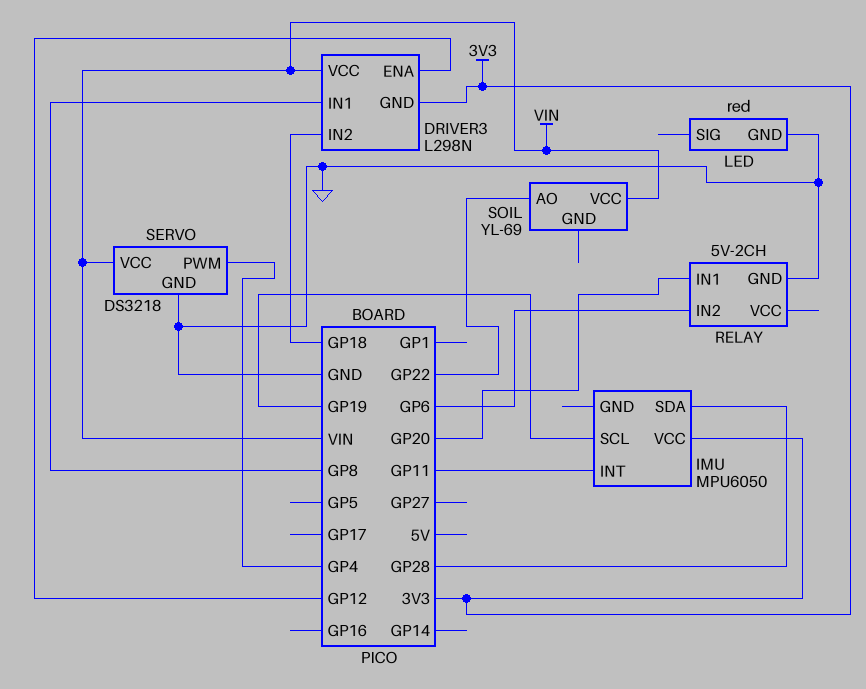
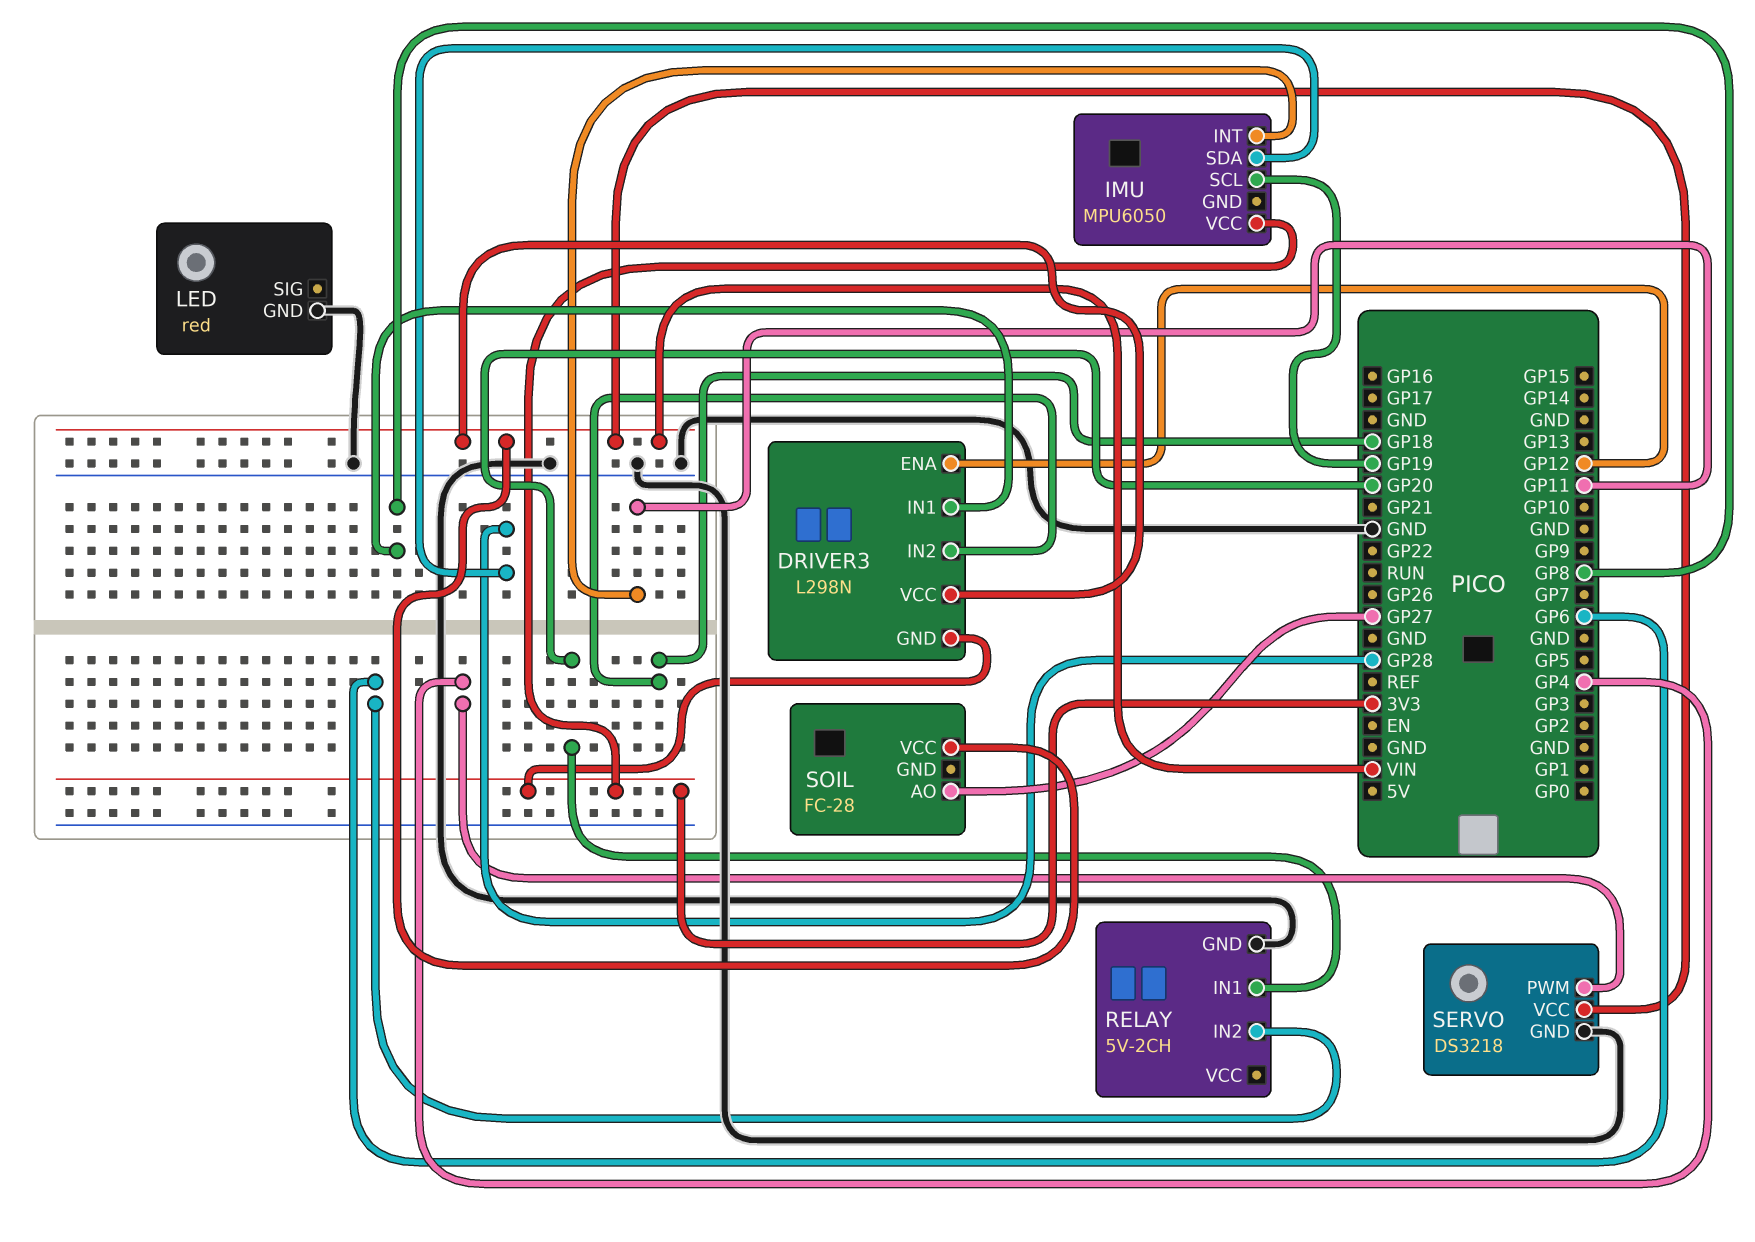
SOIL: YL-69 -> FC-28
SOIL pin AO: GP22 -> GP27

